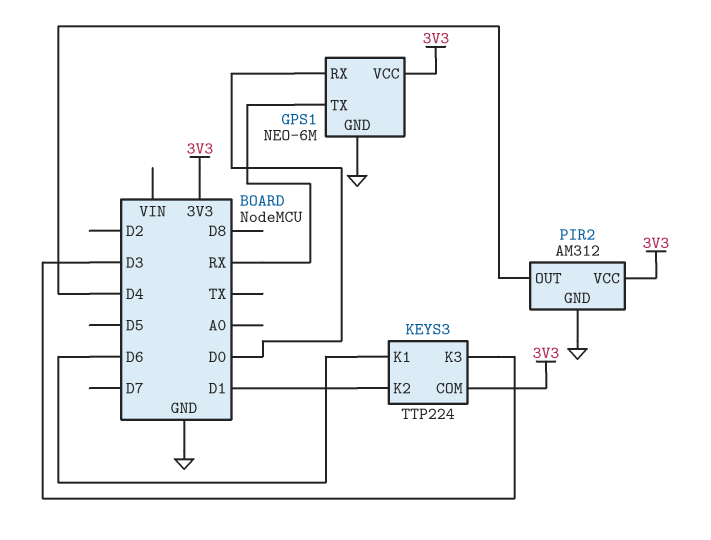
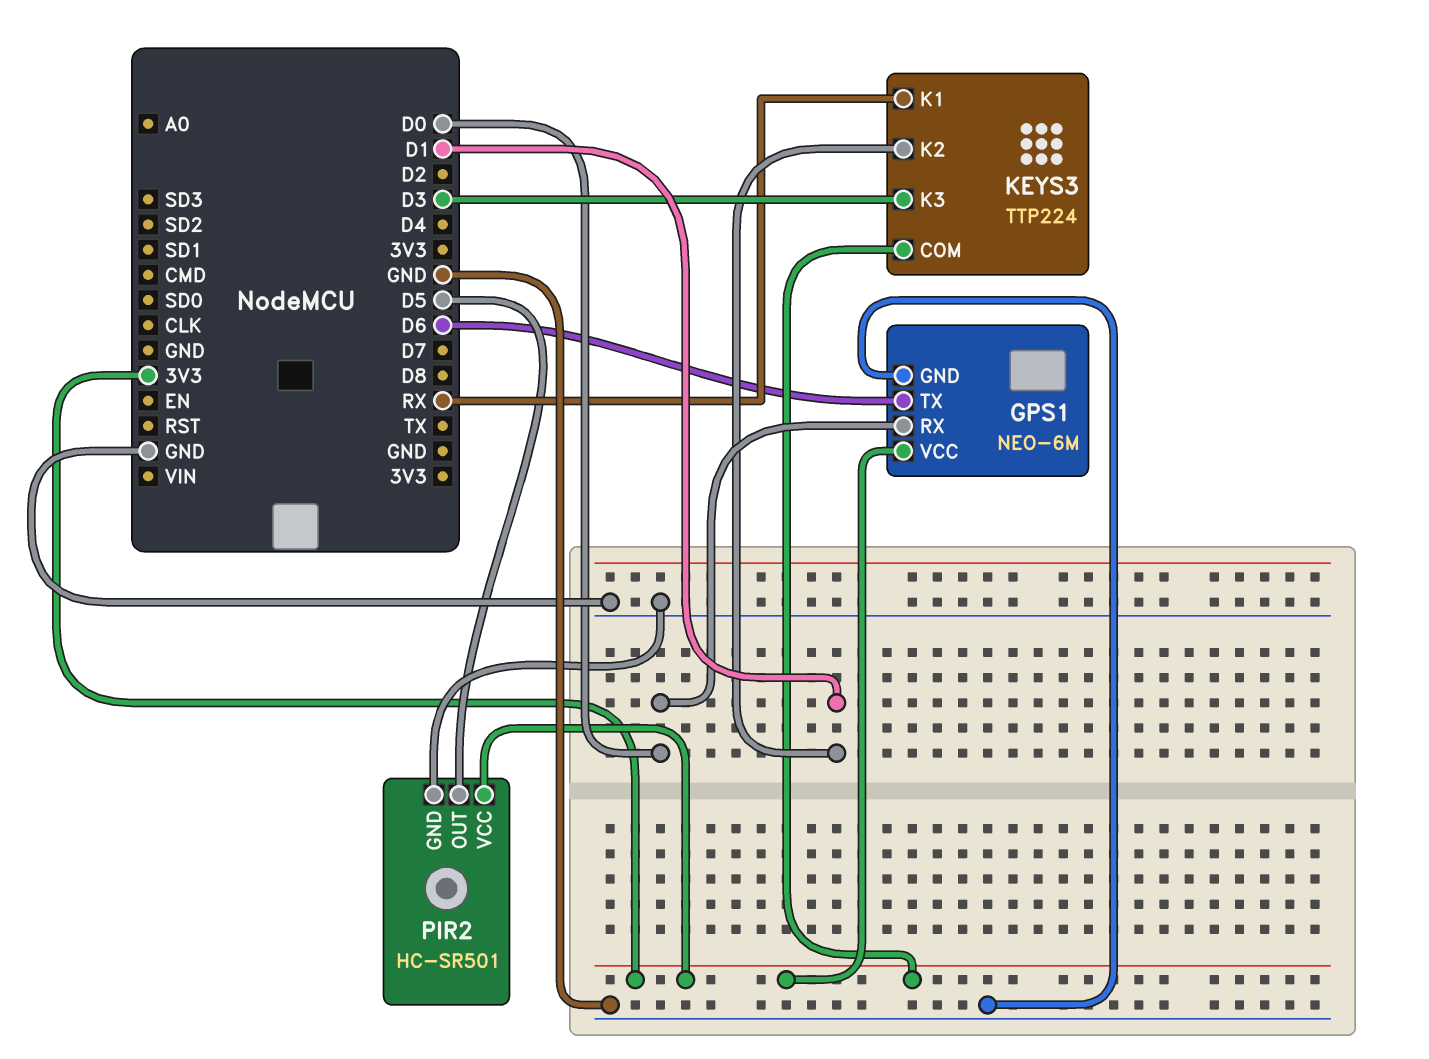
GPS1 pin TX: RX -> D6
KEYS3 pin K1: D6 -> RX
PIR2: AM312 -> HC-SR501
PIR2 pin OUT: D4 -> D5

